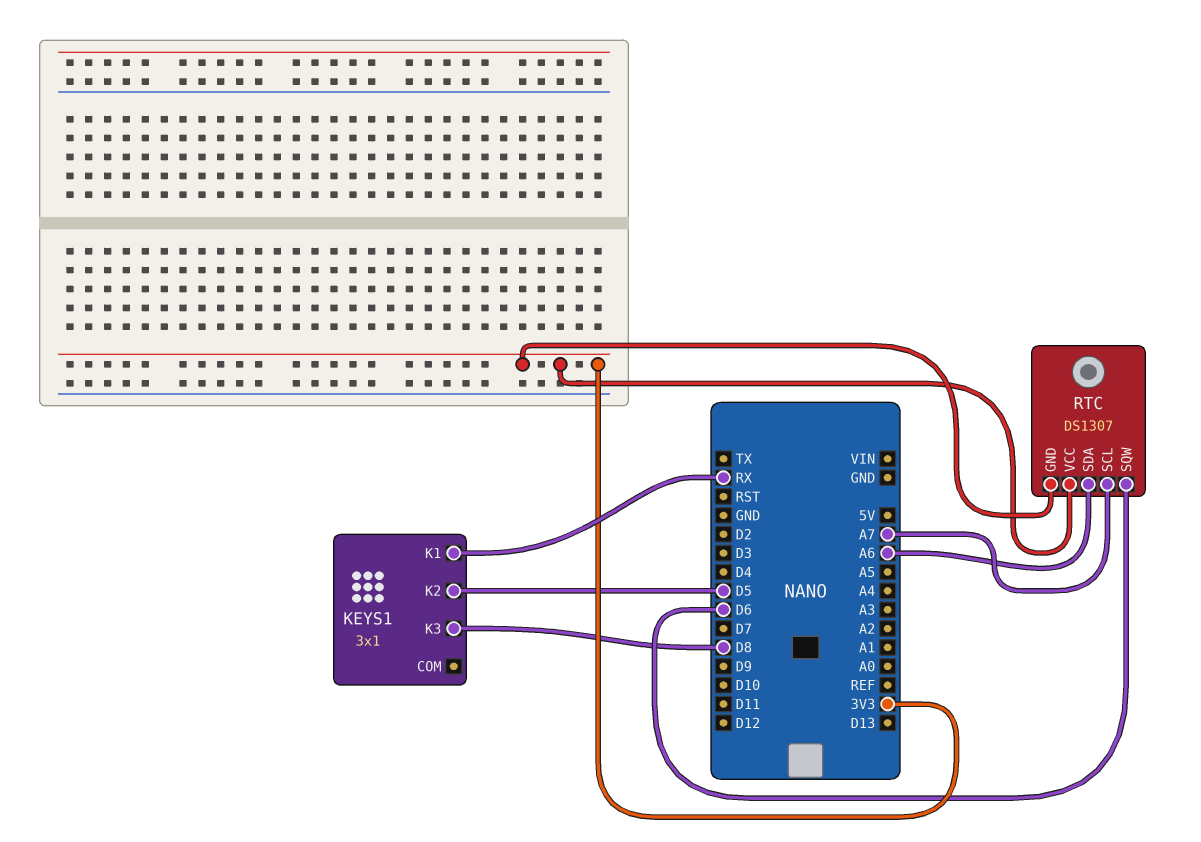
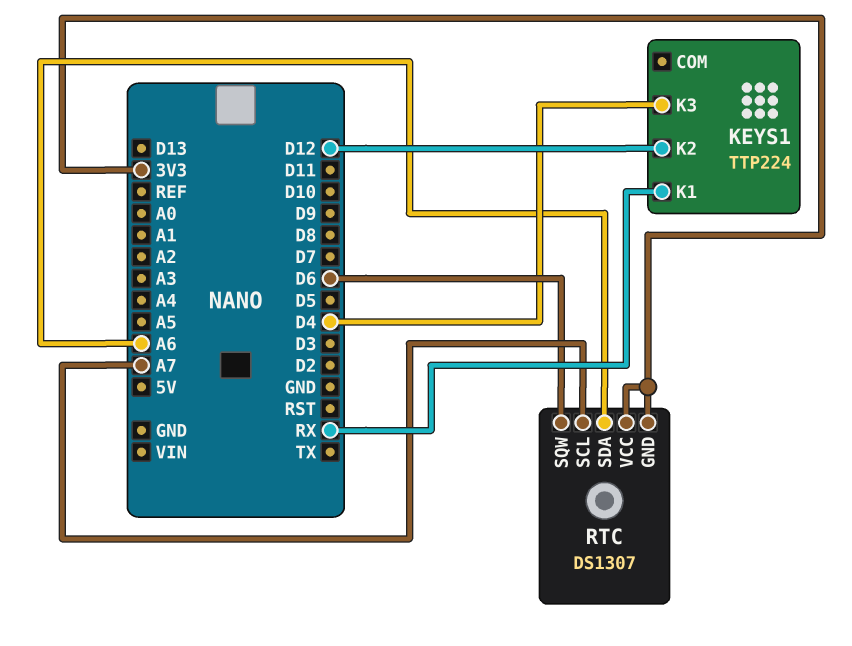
KEYS1: 3x1 -> TTP224
KEYS1 pin K2: D5 -> D12
KEYS1 pin K3: D8 -> D4

